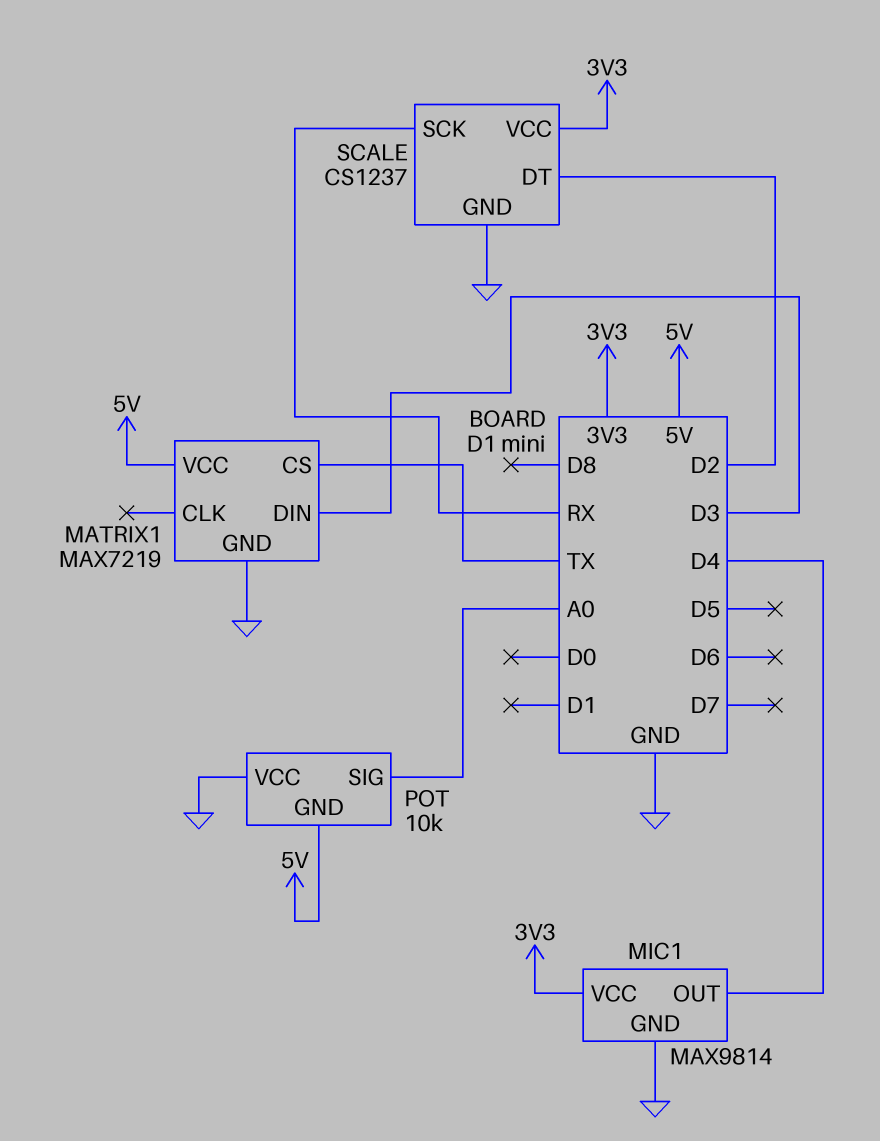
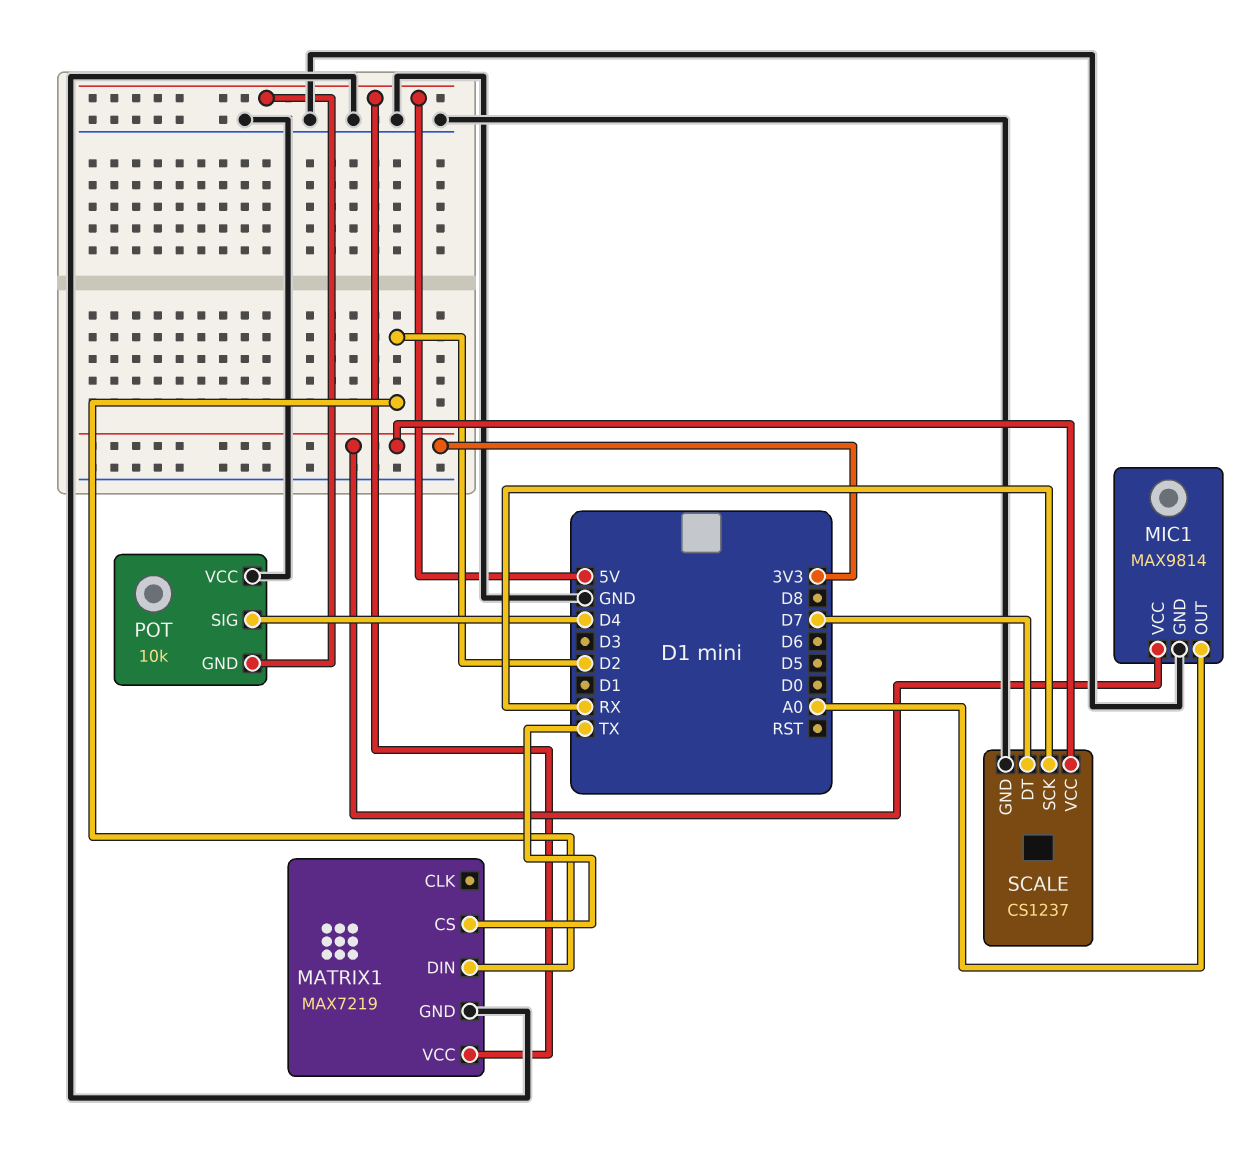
MATRIX1 pin DIN: D3 -> D2
MIC1 pin OUT: D4 -> A0
POT pin SIG: A0 -> D4
SCALE pin DT: D2 -> D7

